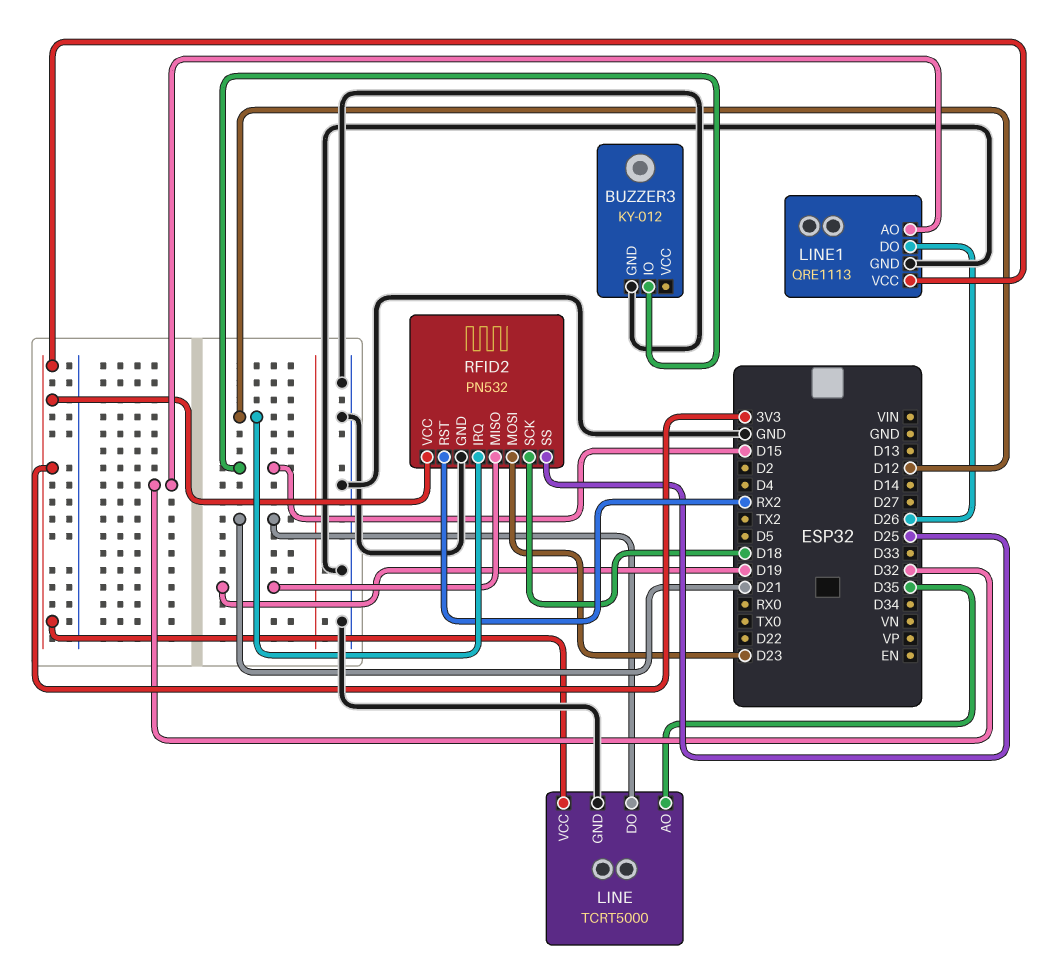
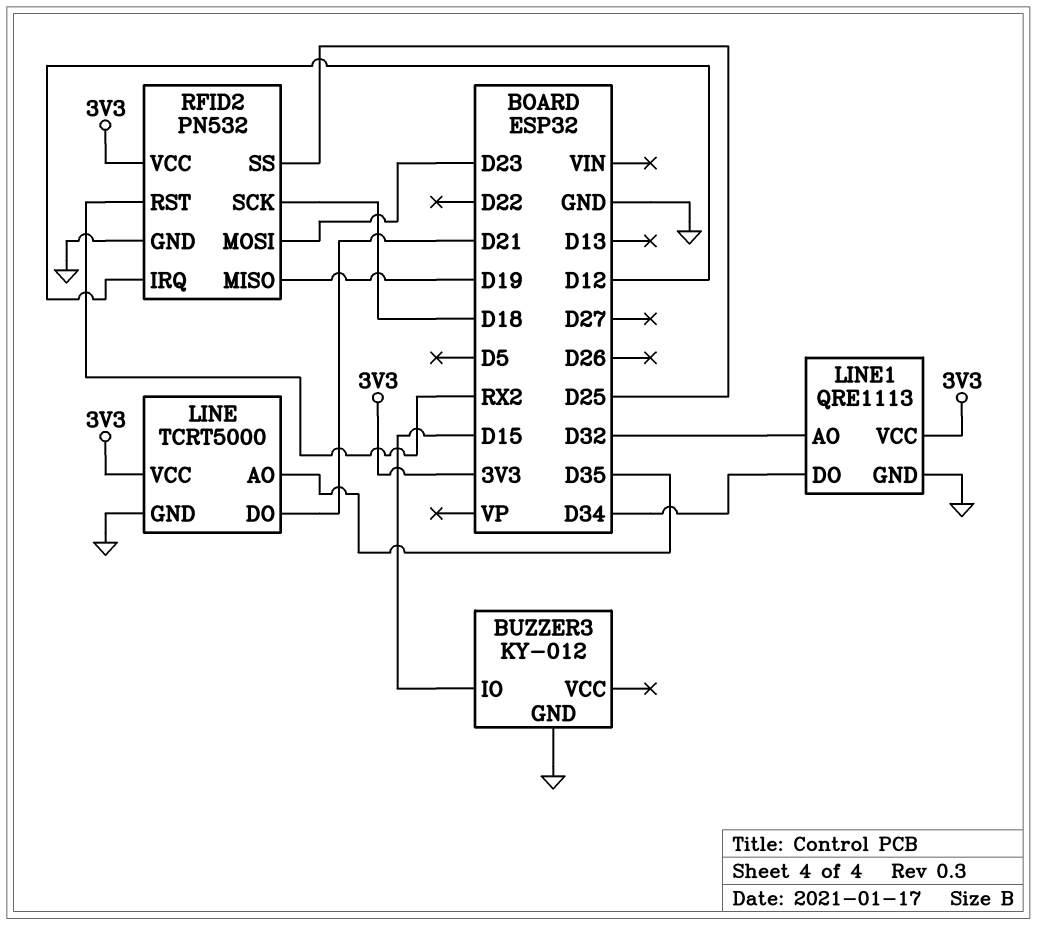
LINE1 pin DO: D26 -> D34

